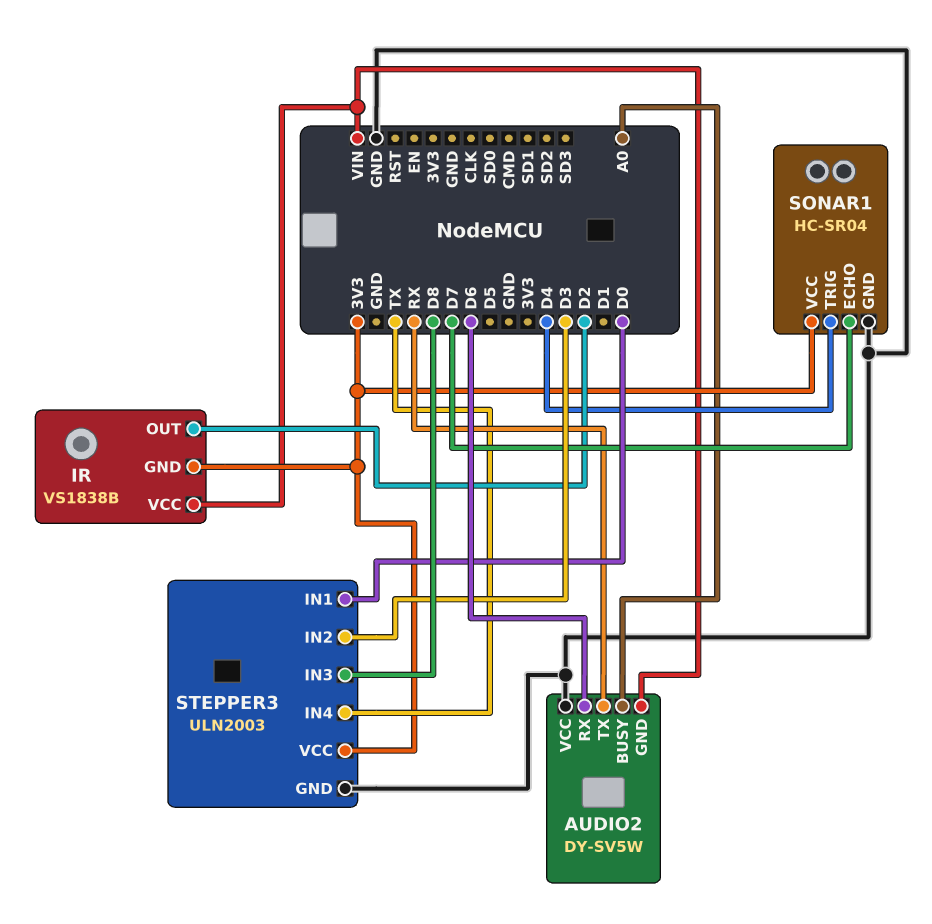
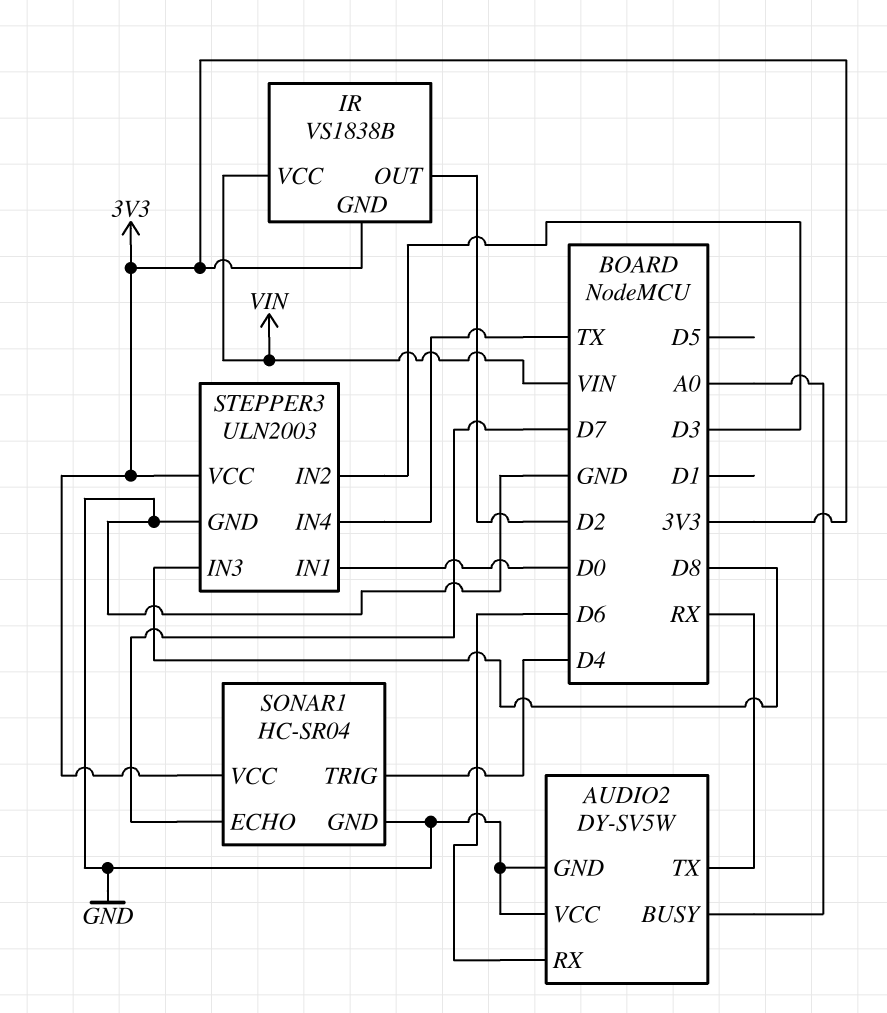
AUDIO2 pin GND: VIN -> GND

